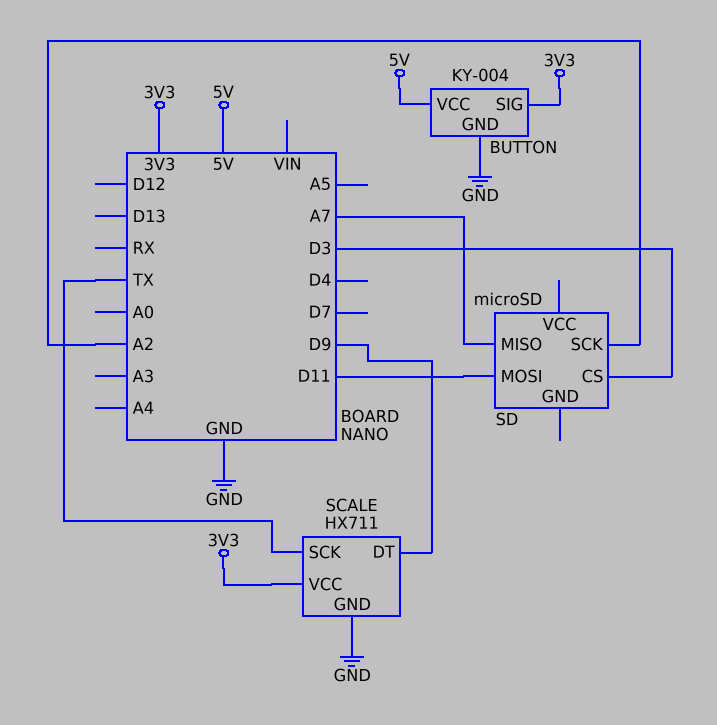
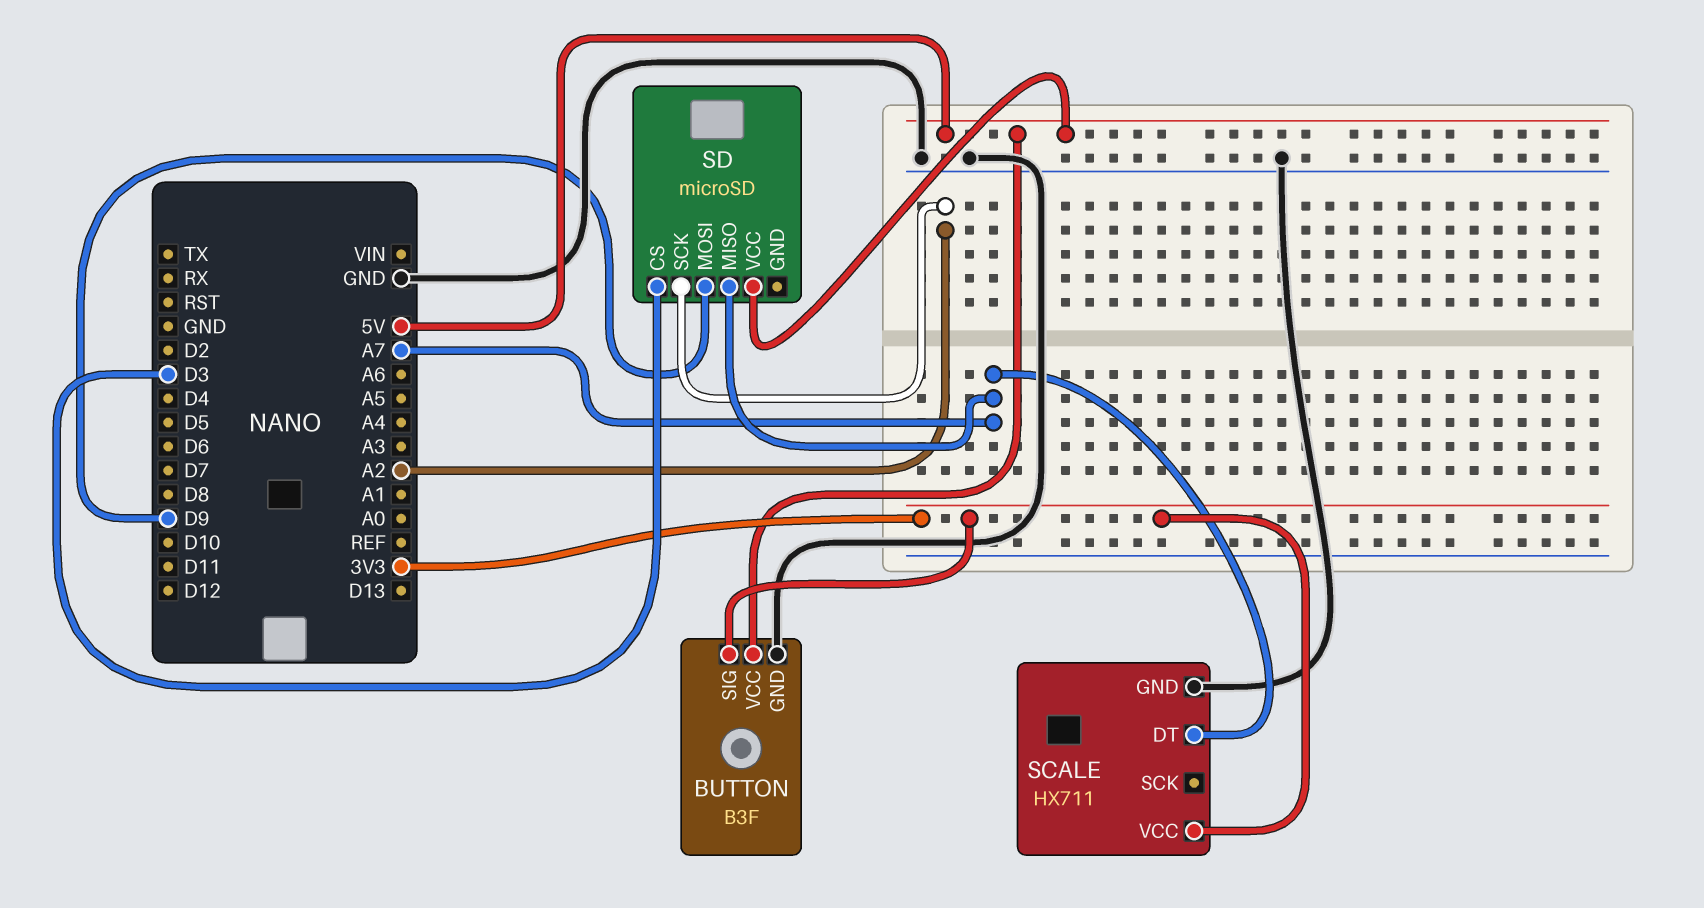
BUTTON: KY-004 -> B3F
SCALE pin DT: D9 -> A7
SCALE pin SCK: TX -> none
SD pin MOSI: D11 -> D9
SD pin VCC: none -> 5V

